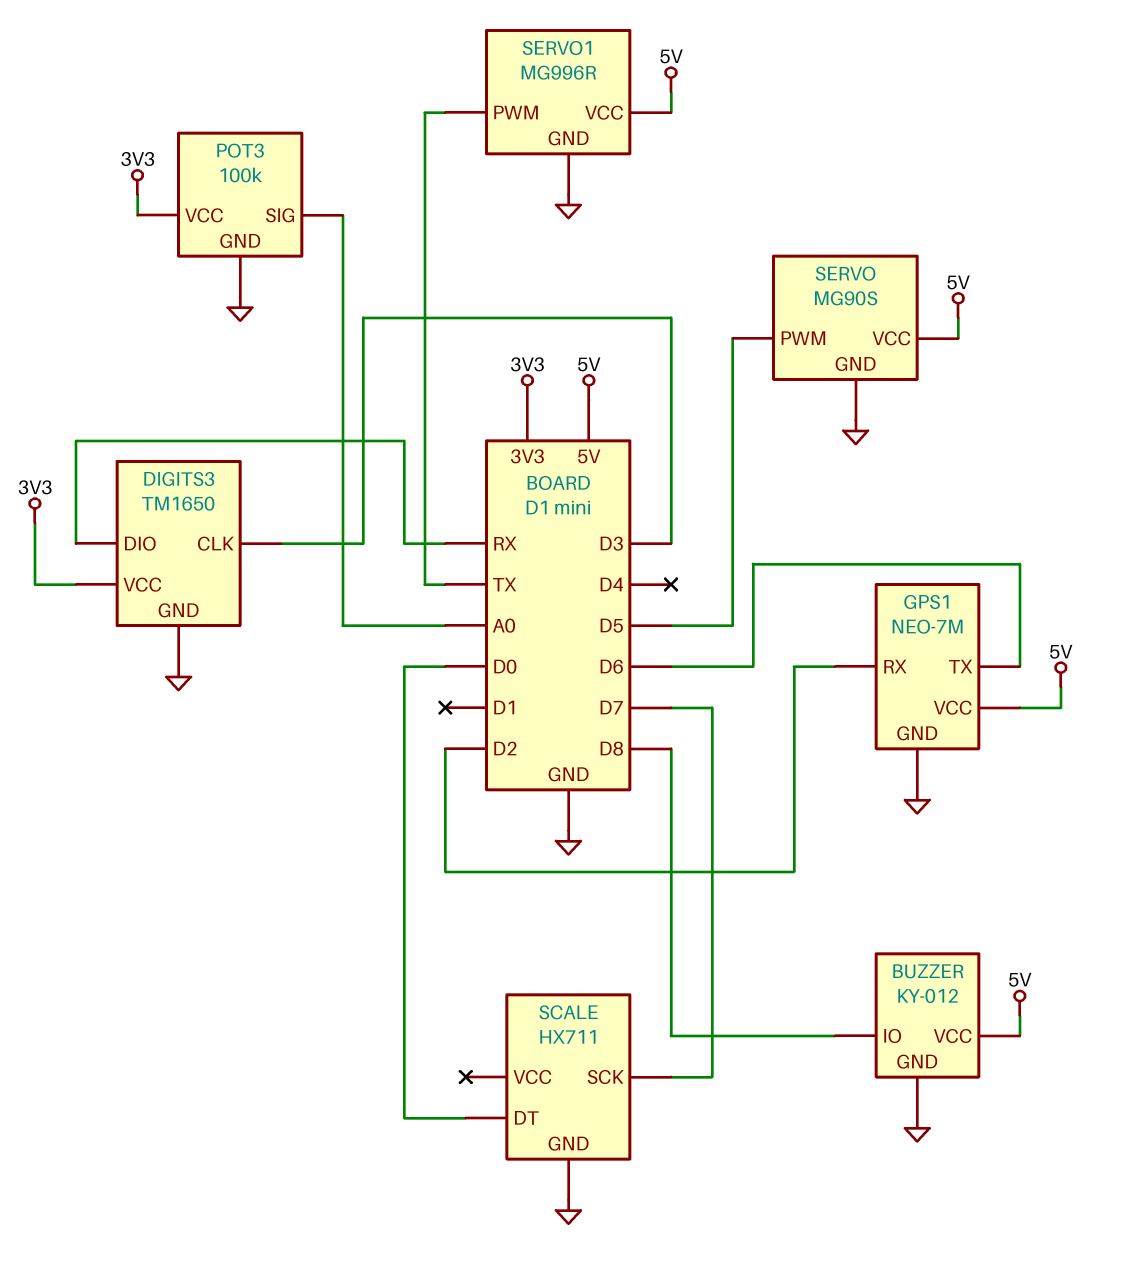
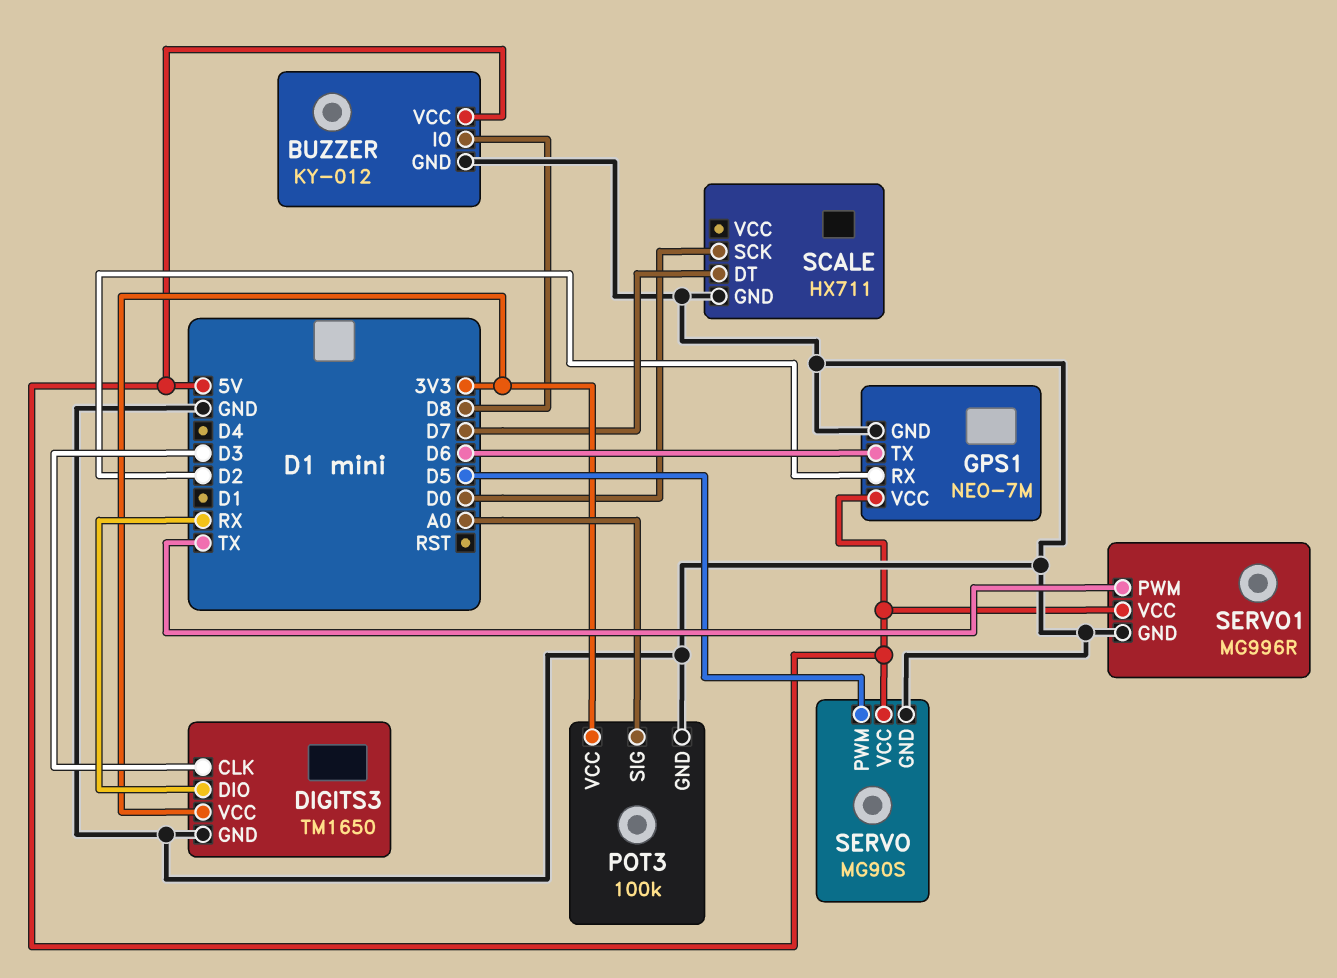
SCALE pin DT: D0 -> D7
SCALE pin SCK: D7 -> D0

